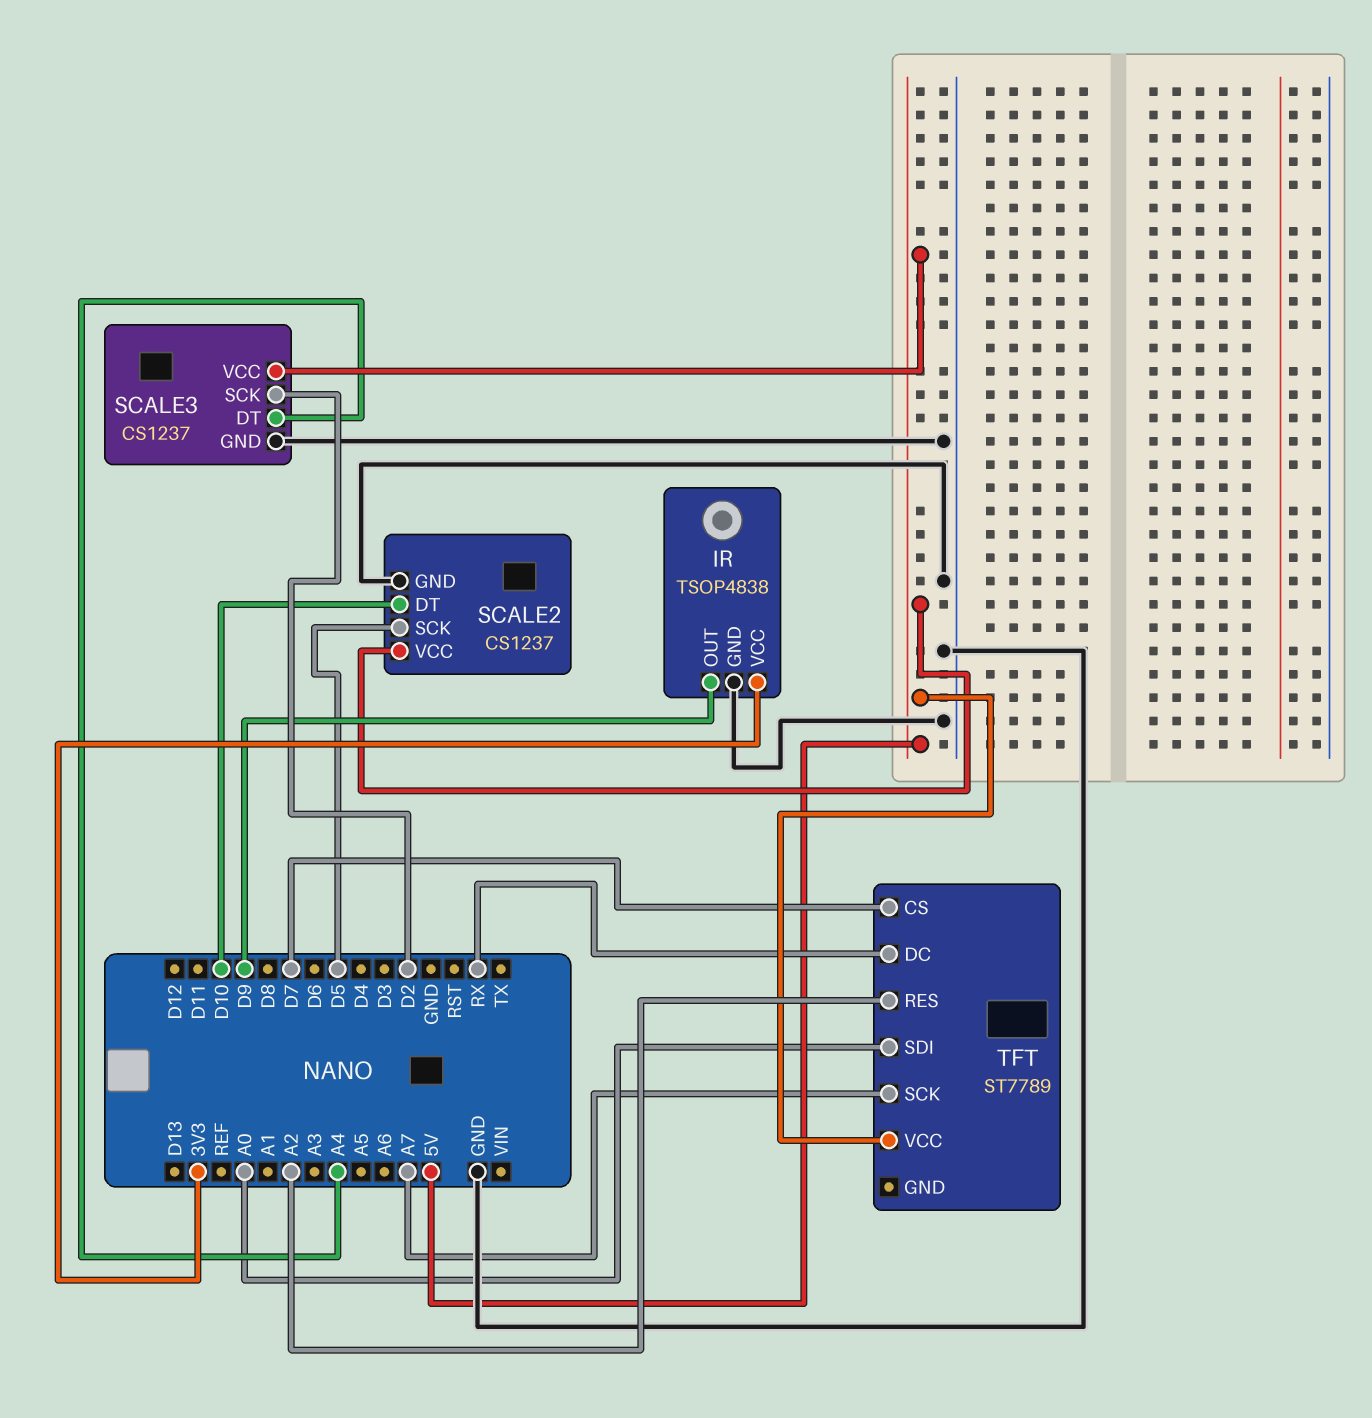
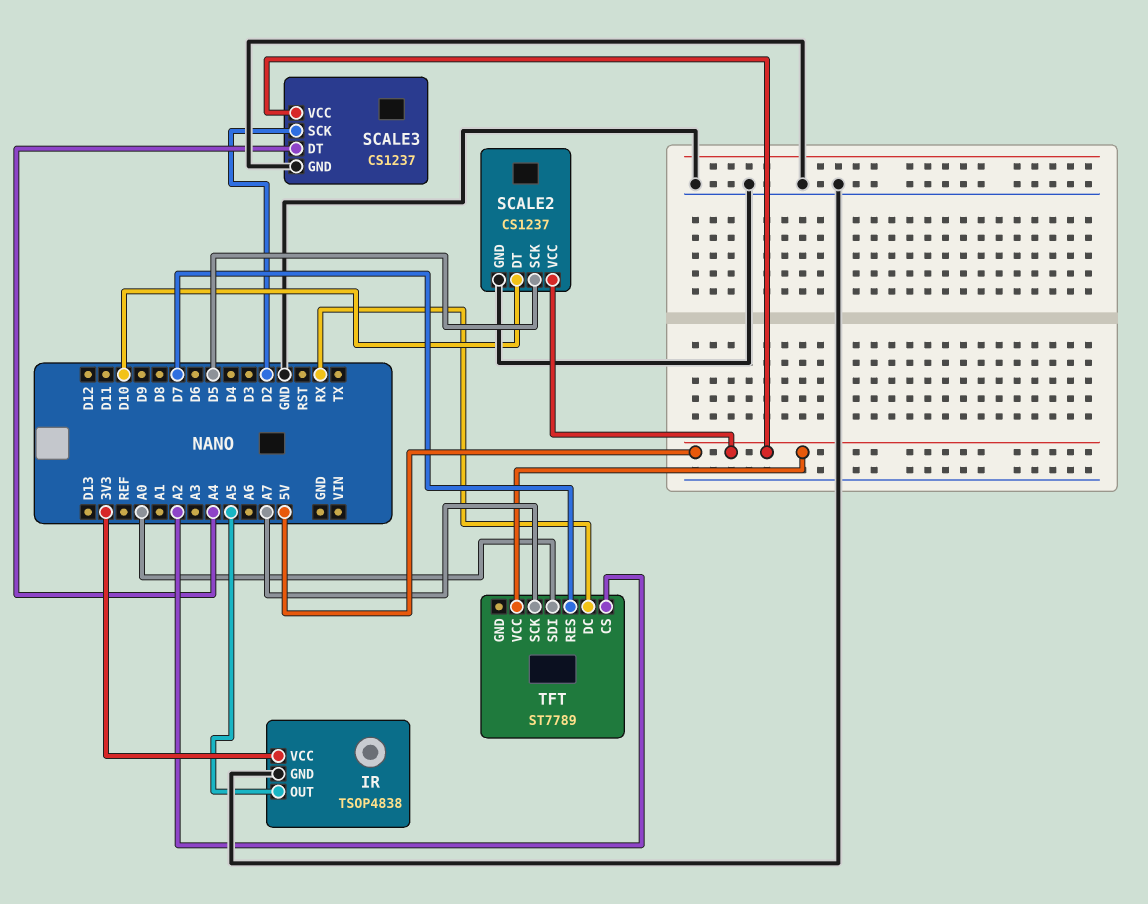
IR pin OUT: D9 -> A5
TFT pin CS: D7 -> A2
TFT pin RES: A2 -> D7

